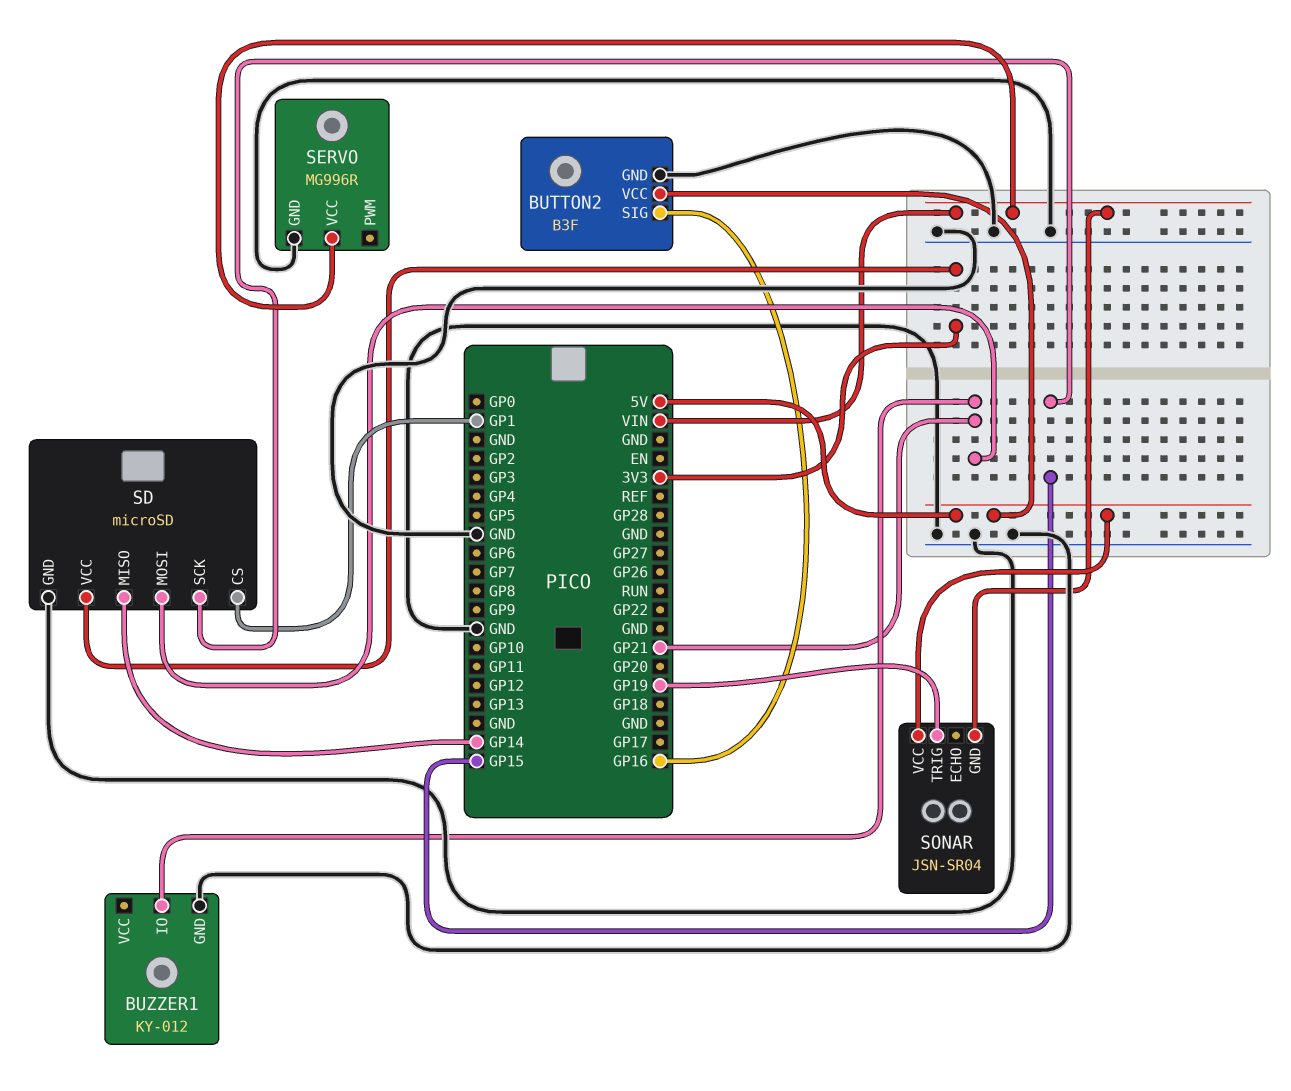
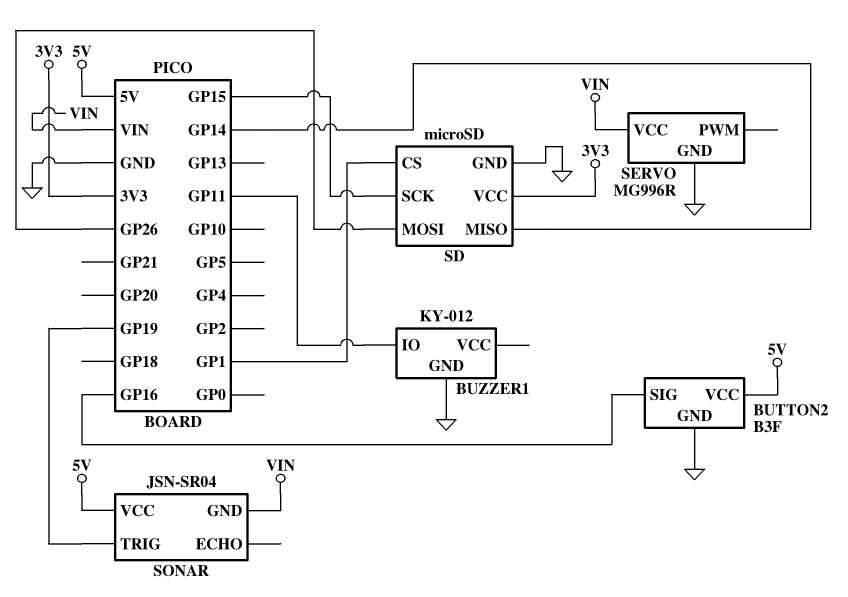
BUZZER1 pin IO: GP21 -> GP11
SD pin MOSI: GP21 -> GP26

